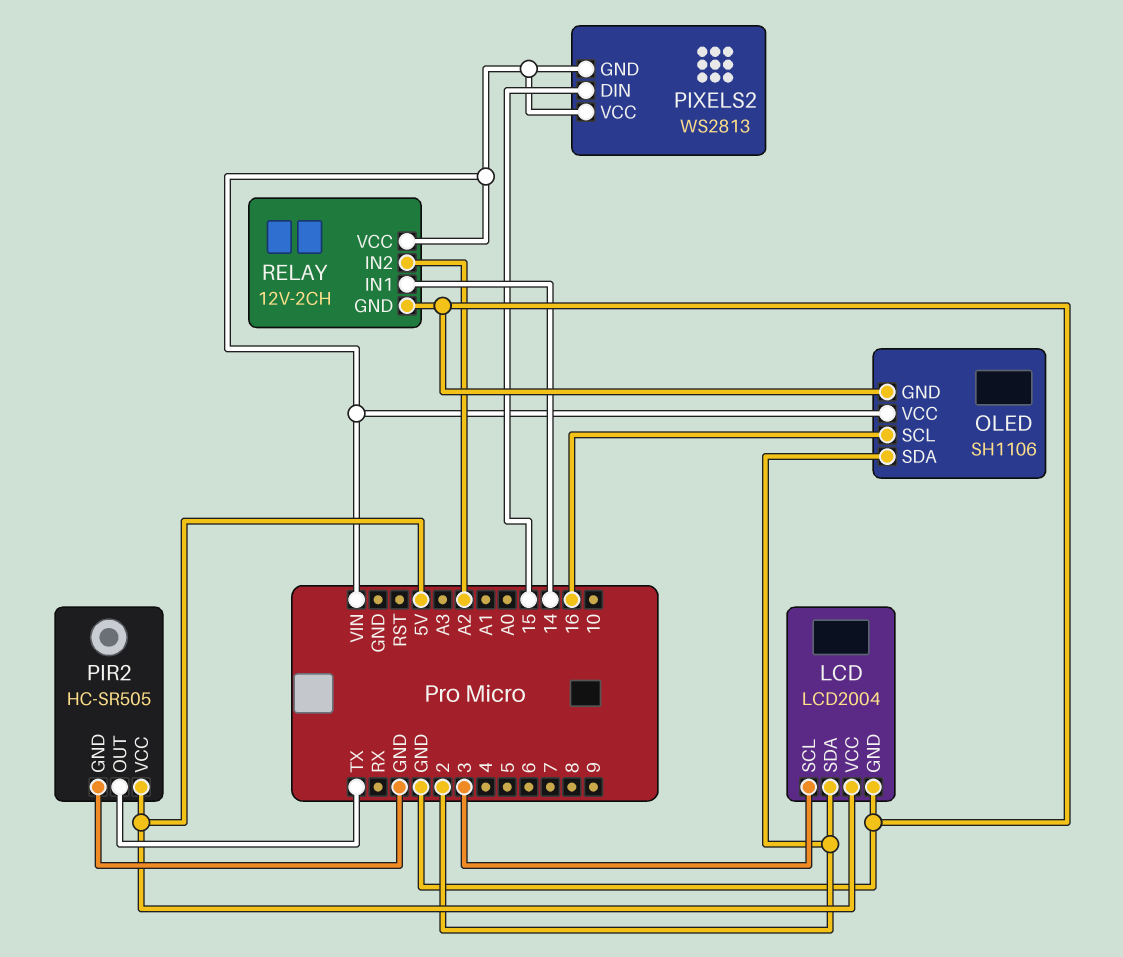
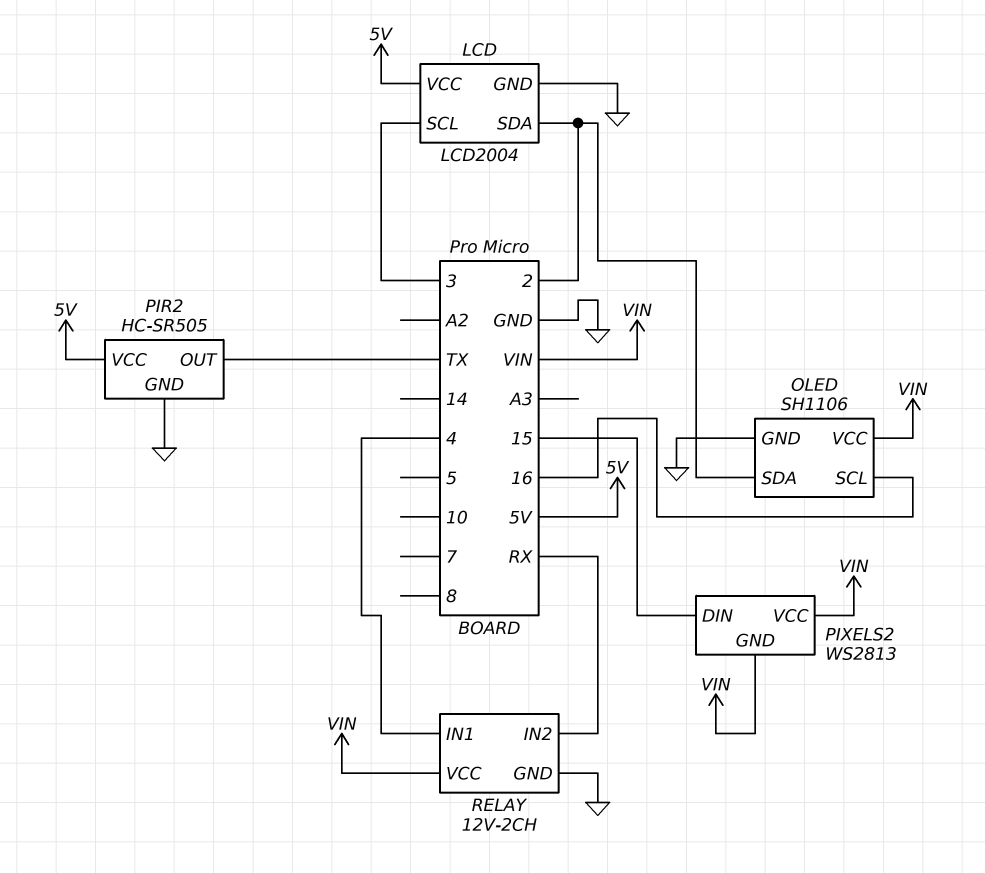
RELAY pin IN1: 14 -> 4
RELAY pin IN2: A2 -> RX

